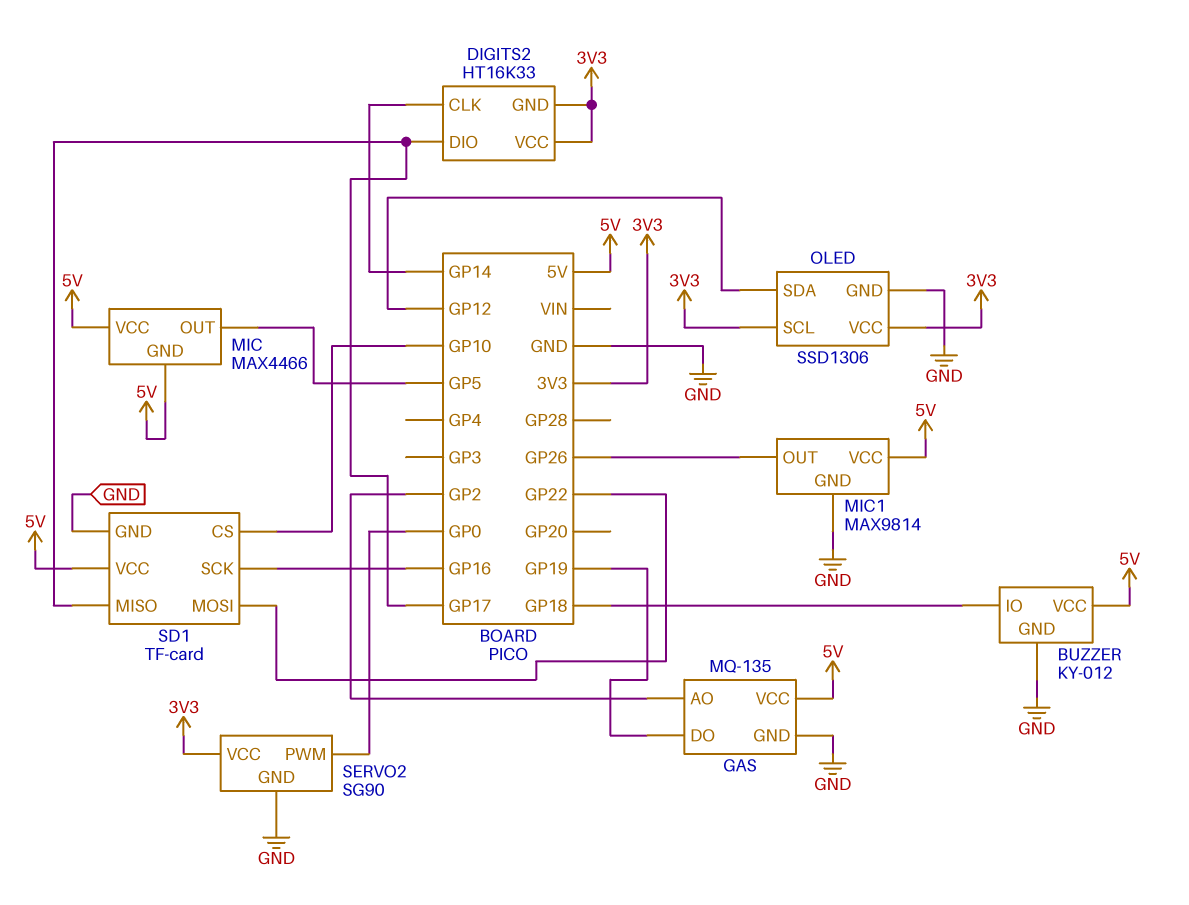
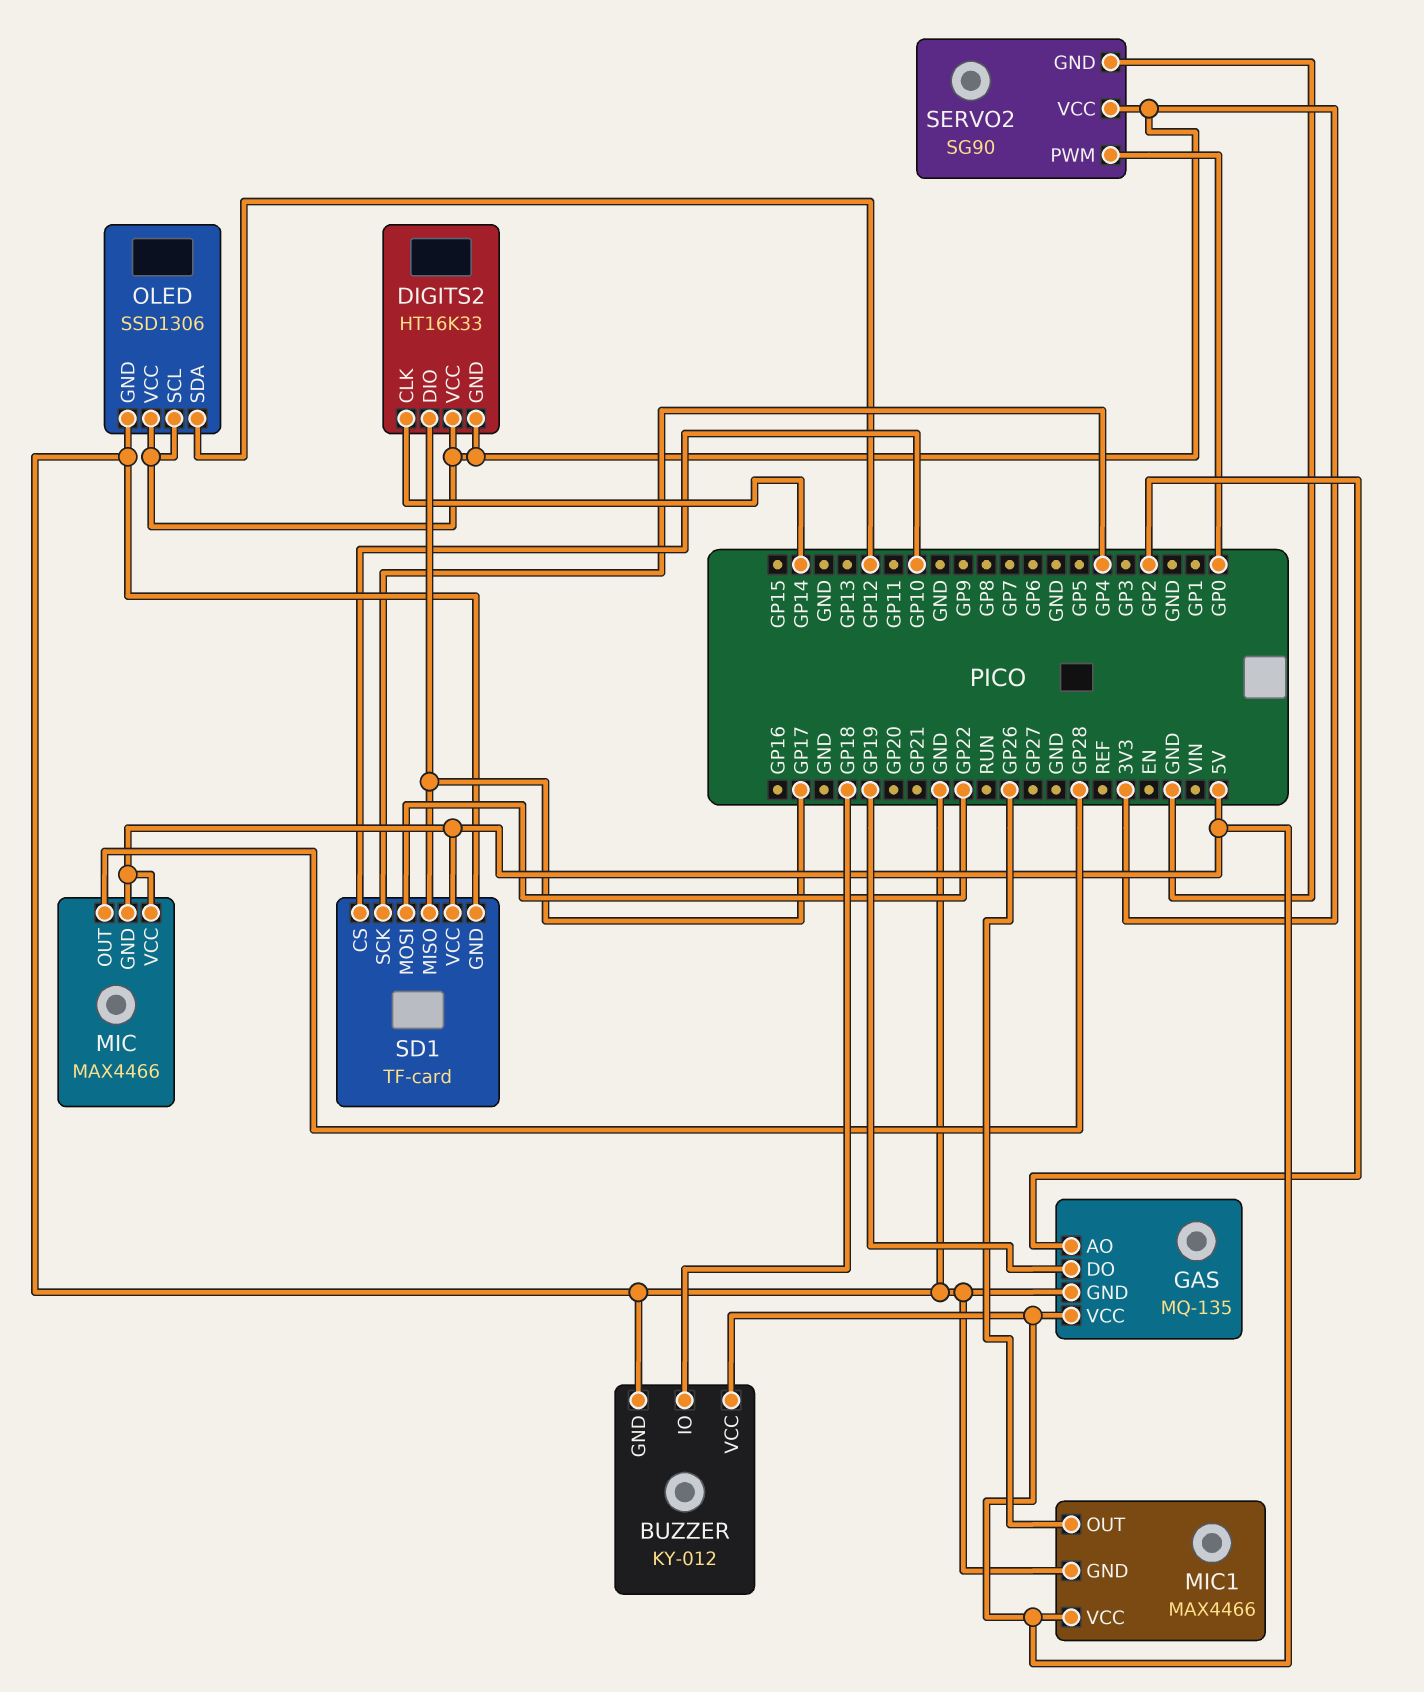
MIC pin OUT: GP5 -> GP28
MIC1: MAX9814 -> MAX4466
SD1 pin SCK: GP16 -> GP4

